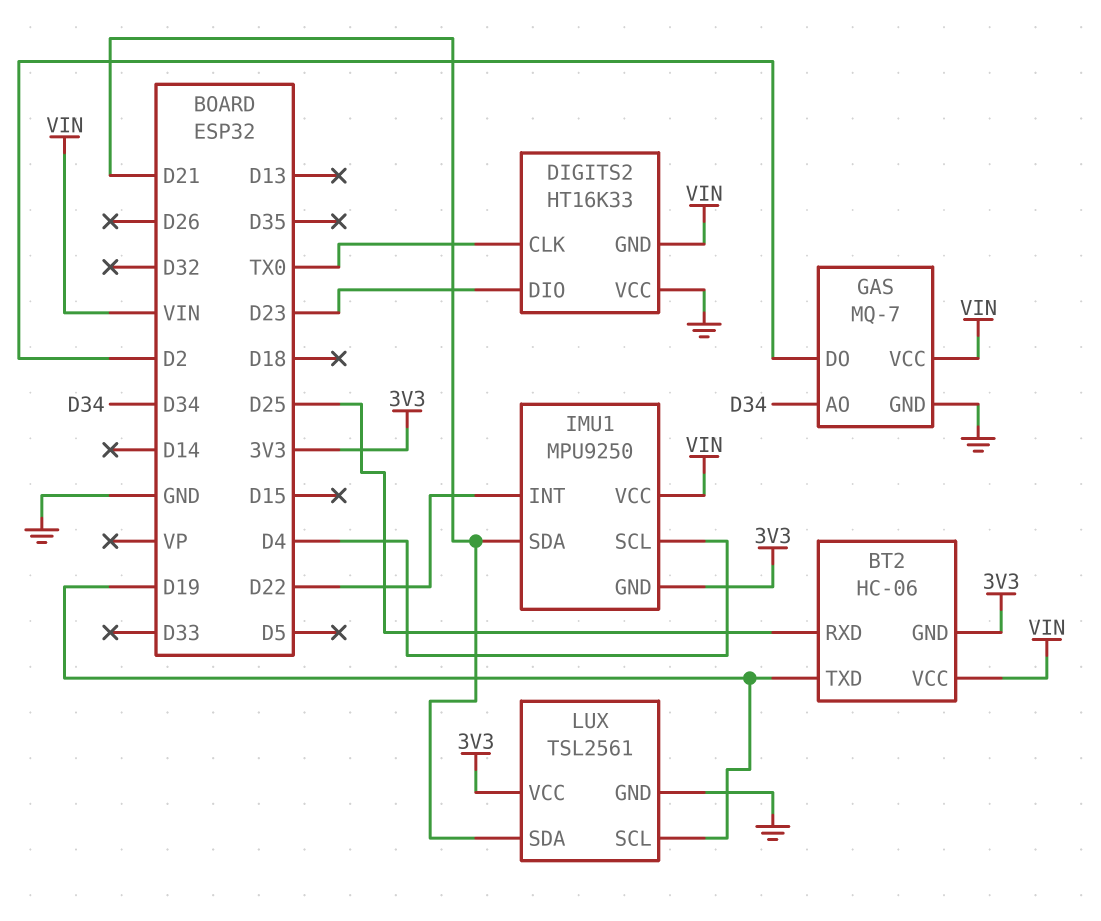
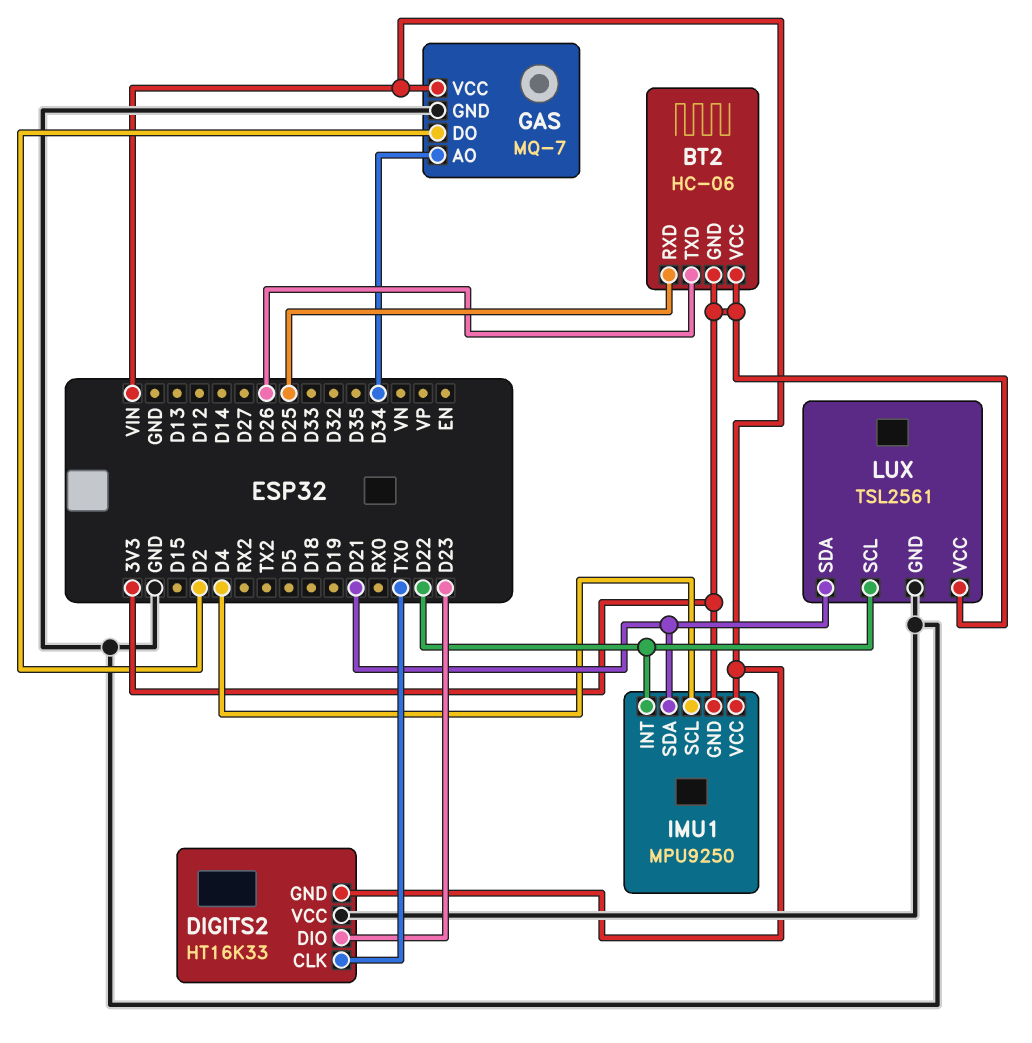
BT2 pin TXD: D19 -> D26
BT2 pin VCC: VIN -> 3V3
LUX pin SCL: D19 -> D22

